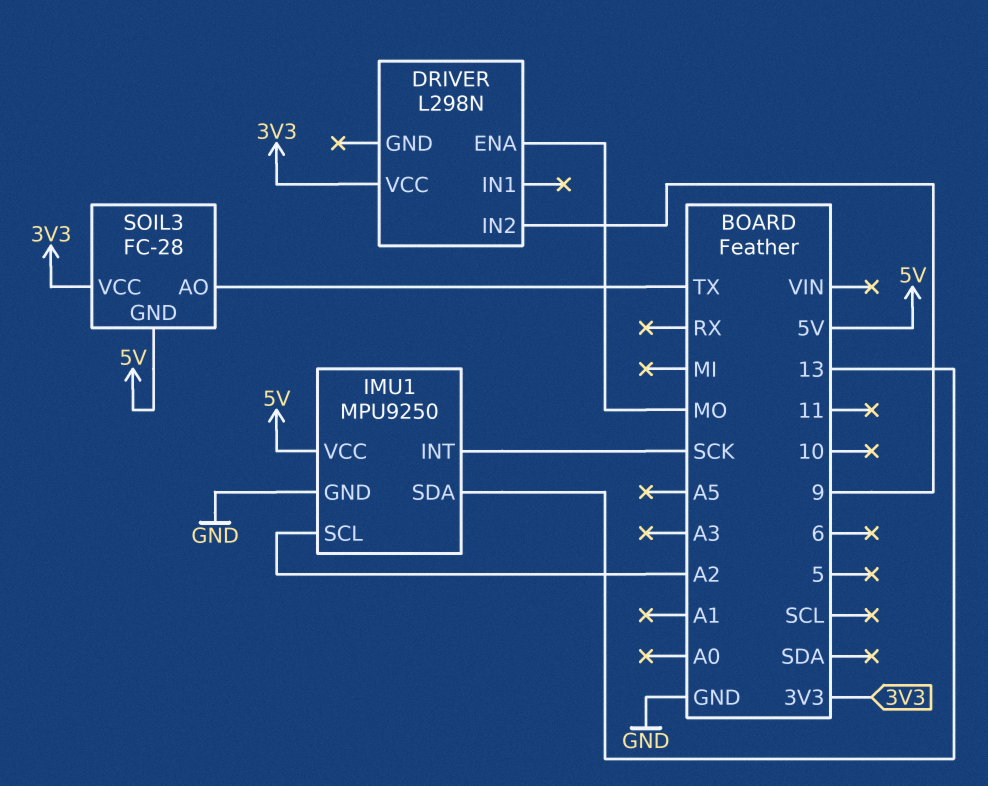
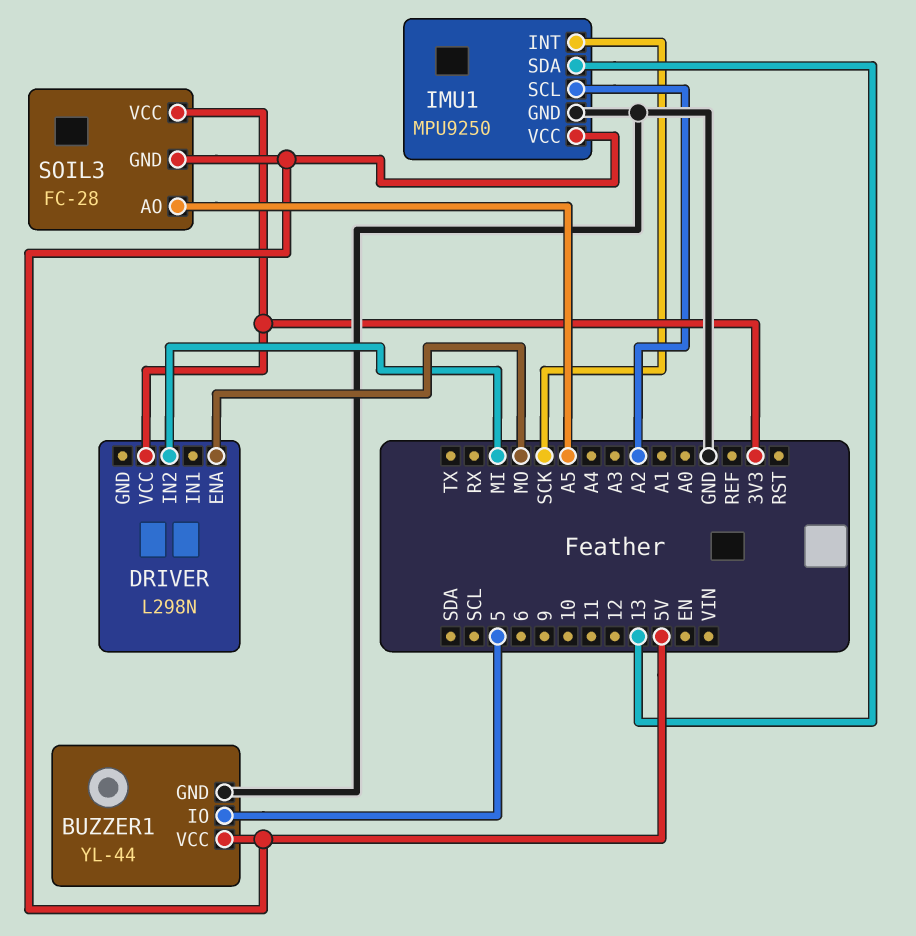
BUZZER1: none -> YL-44
BUZZER1 pin GND: none -> GND
BUZZER1 pin IO: none -> 5
BUZZER1 pin VCC: none -> 5V
DRIVER pin IN2: 9 -> MI
SOIL3 pin AO: TX -> A5

